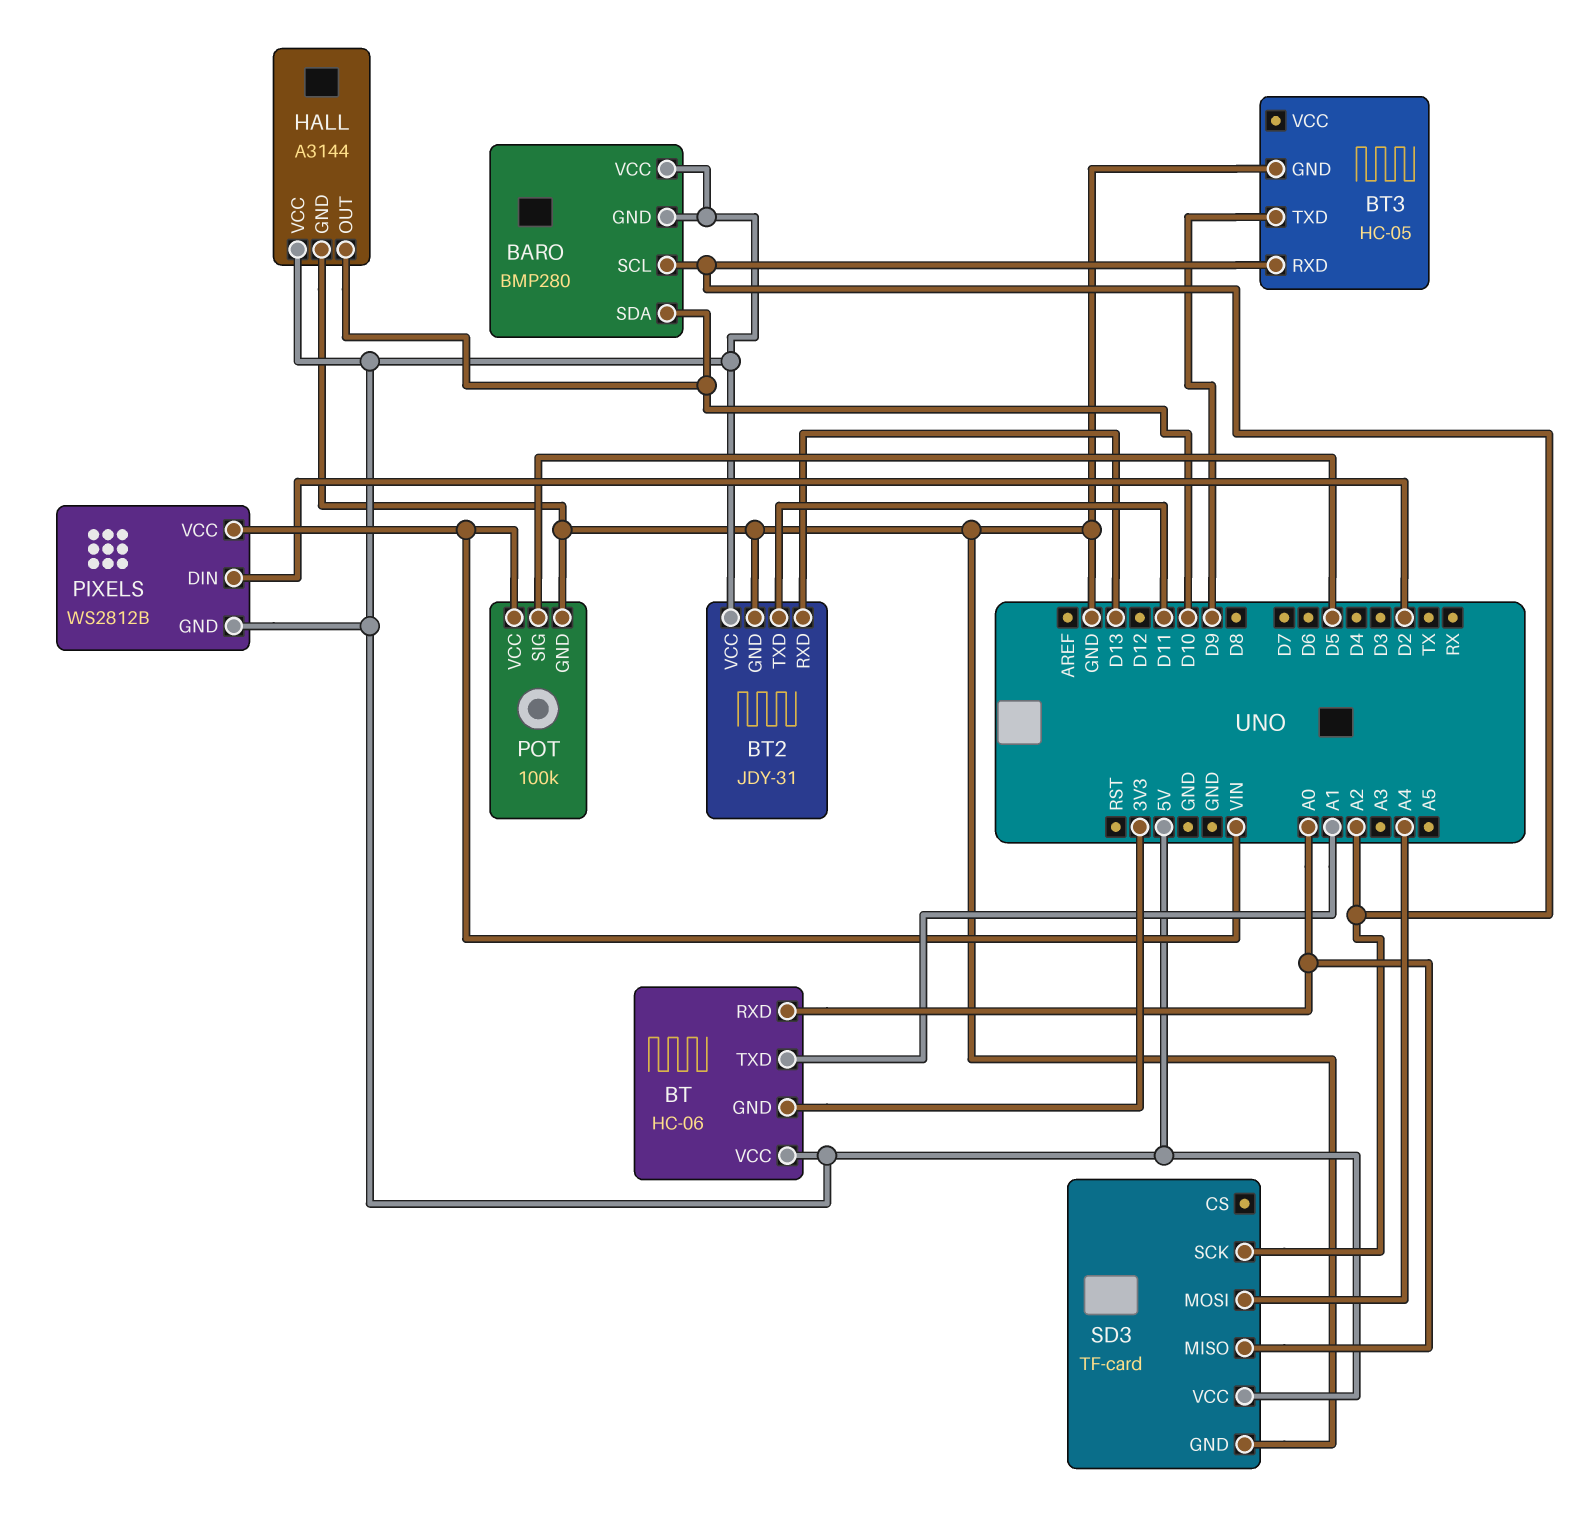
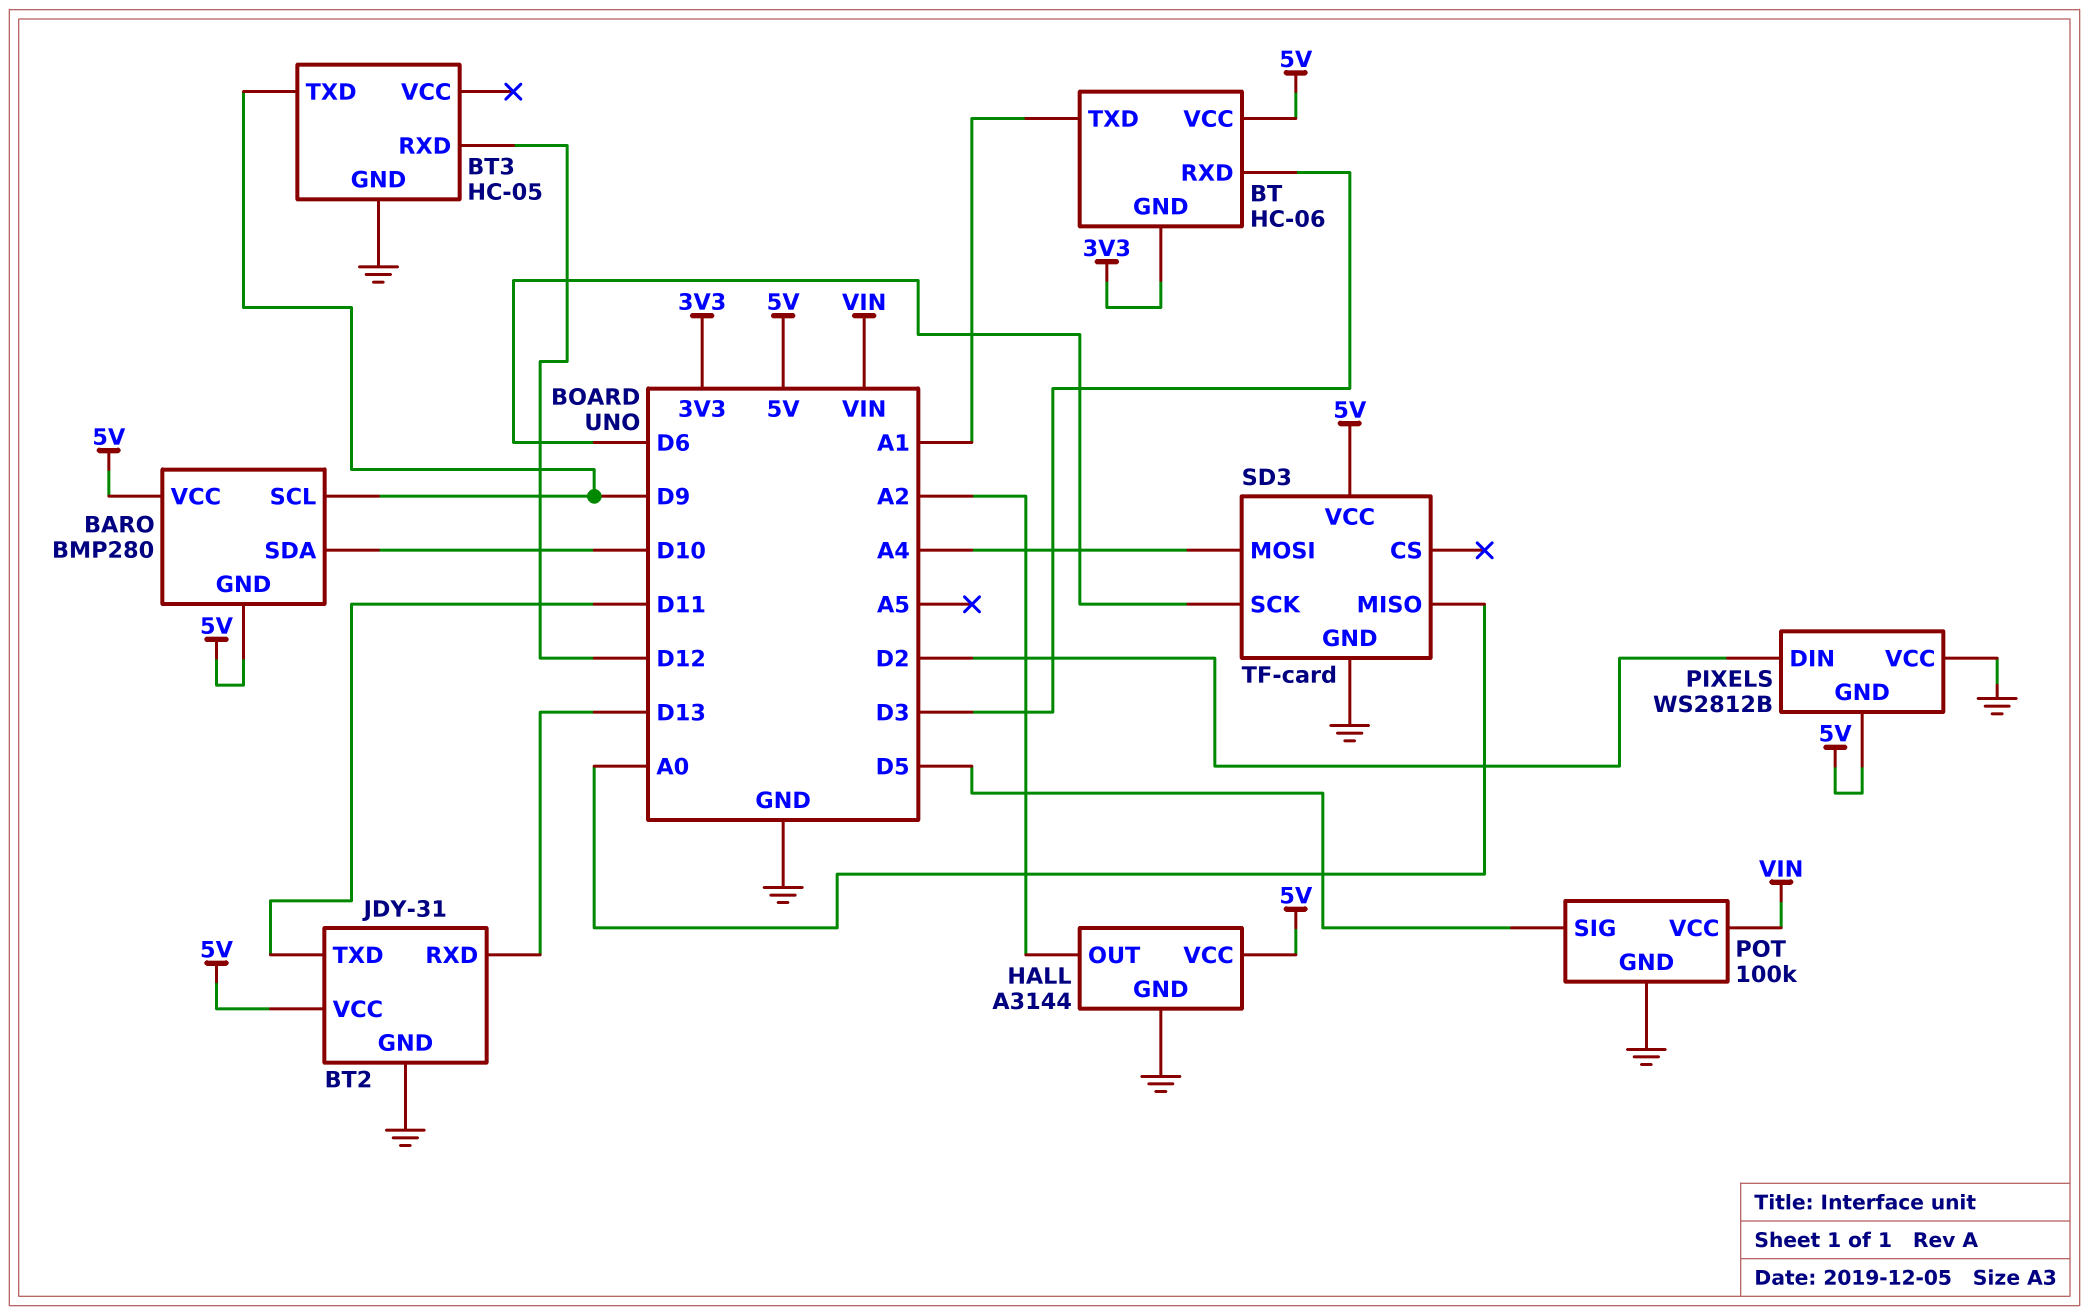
BARO pin SCL: A2 -> D9
BT pin RXD: A0 -> D3
BT3 pin RXD: A2 -> D12
HALL pin OUT: D10 -> A2
PIXELS pin VCC: VIN -> GND
SD3 pin SCK: A2 -> D6

